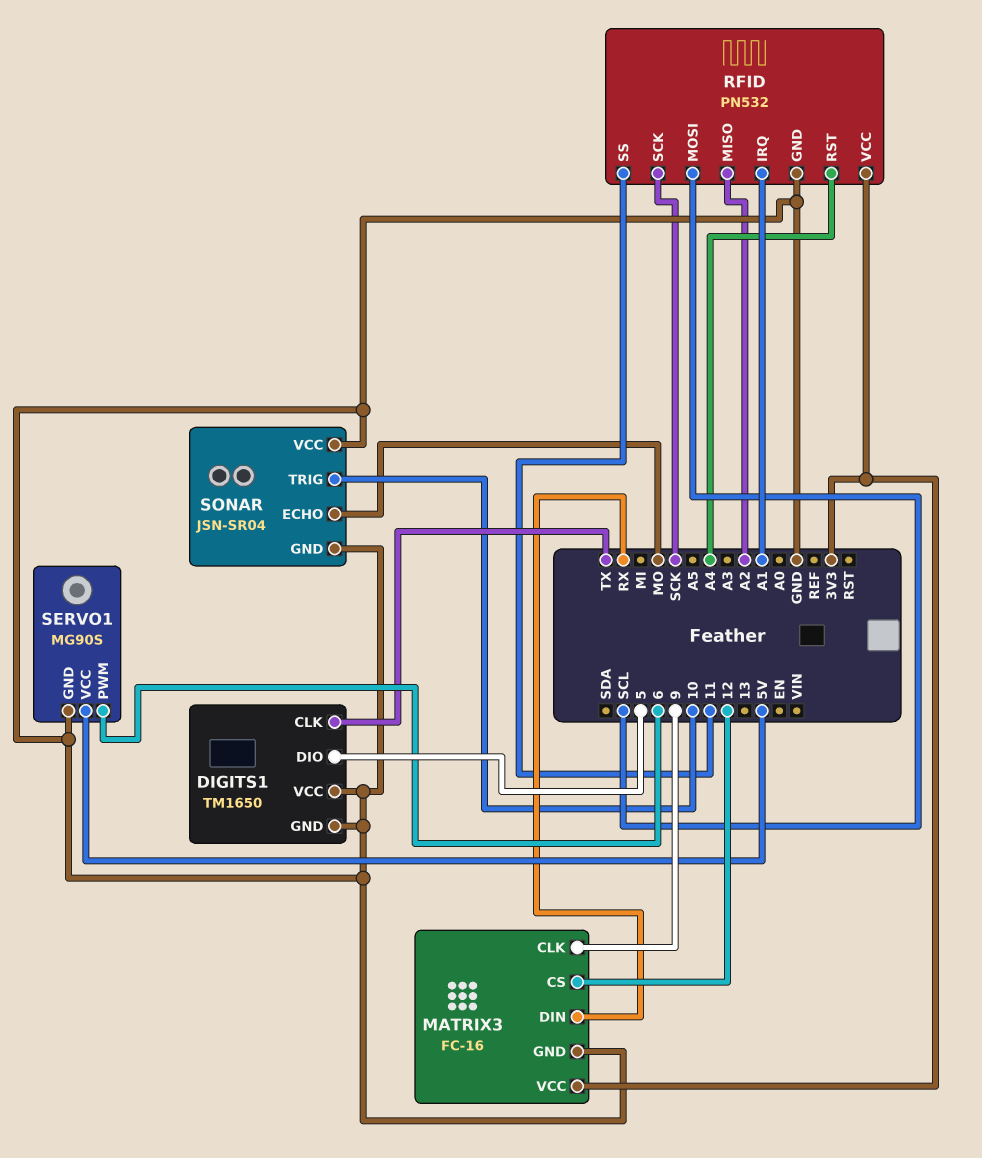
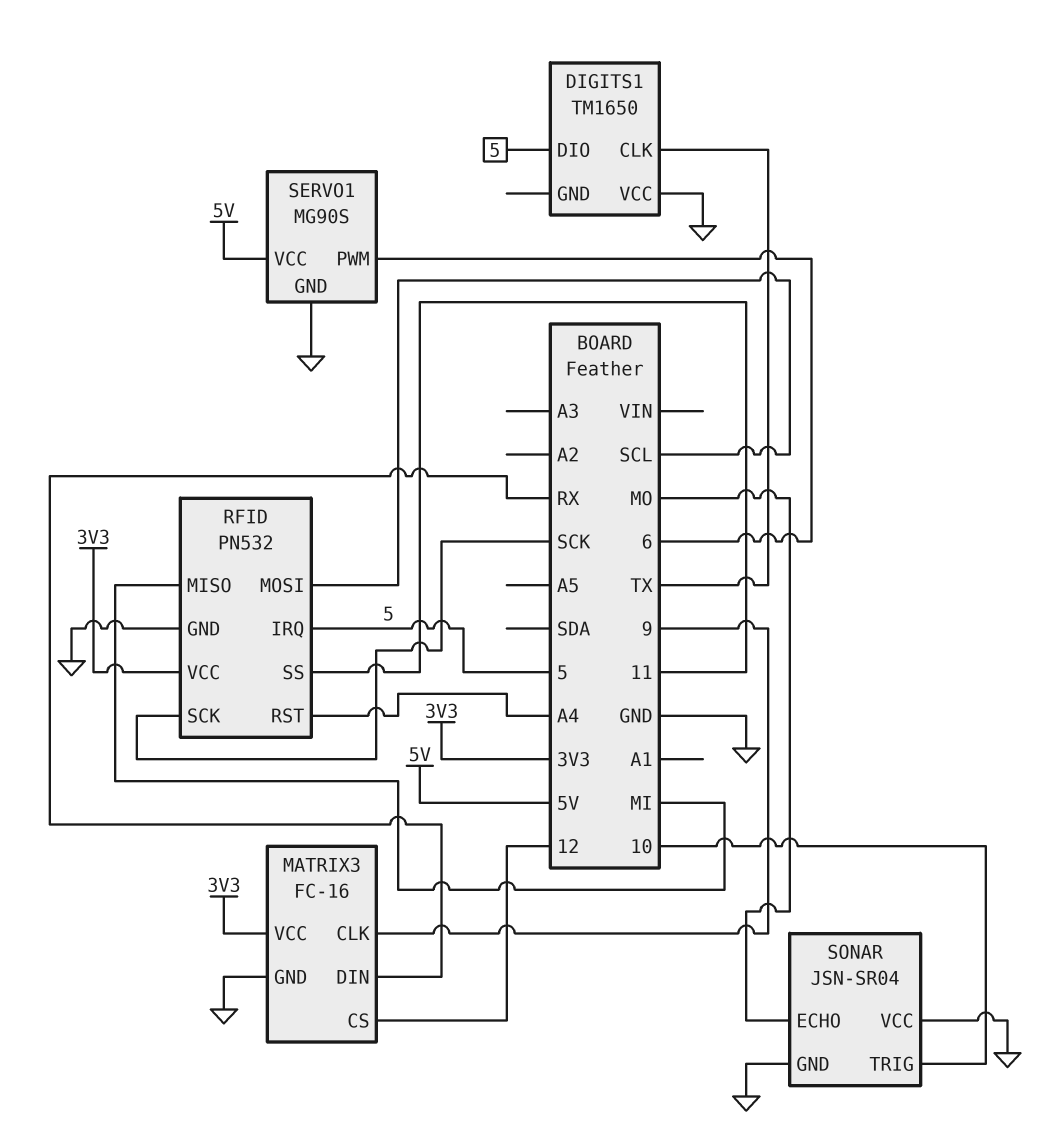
DIGITS1 pin GND: GND -> none
RFID pin IRQ: A1 -> 5
RFID pin MISO: A2 -> MI

